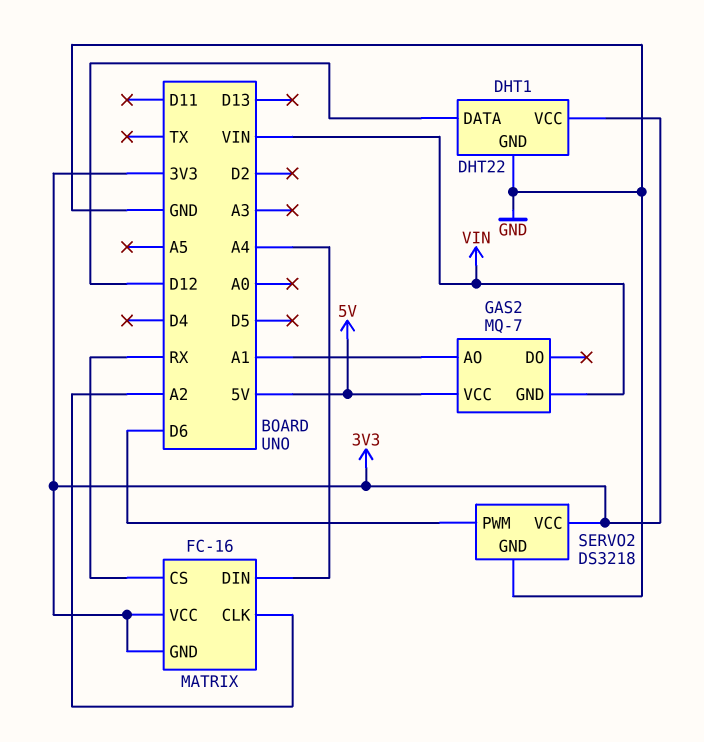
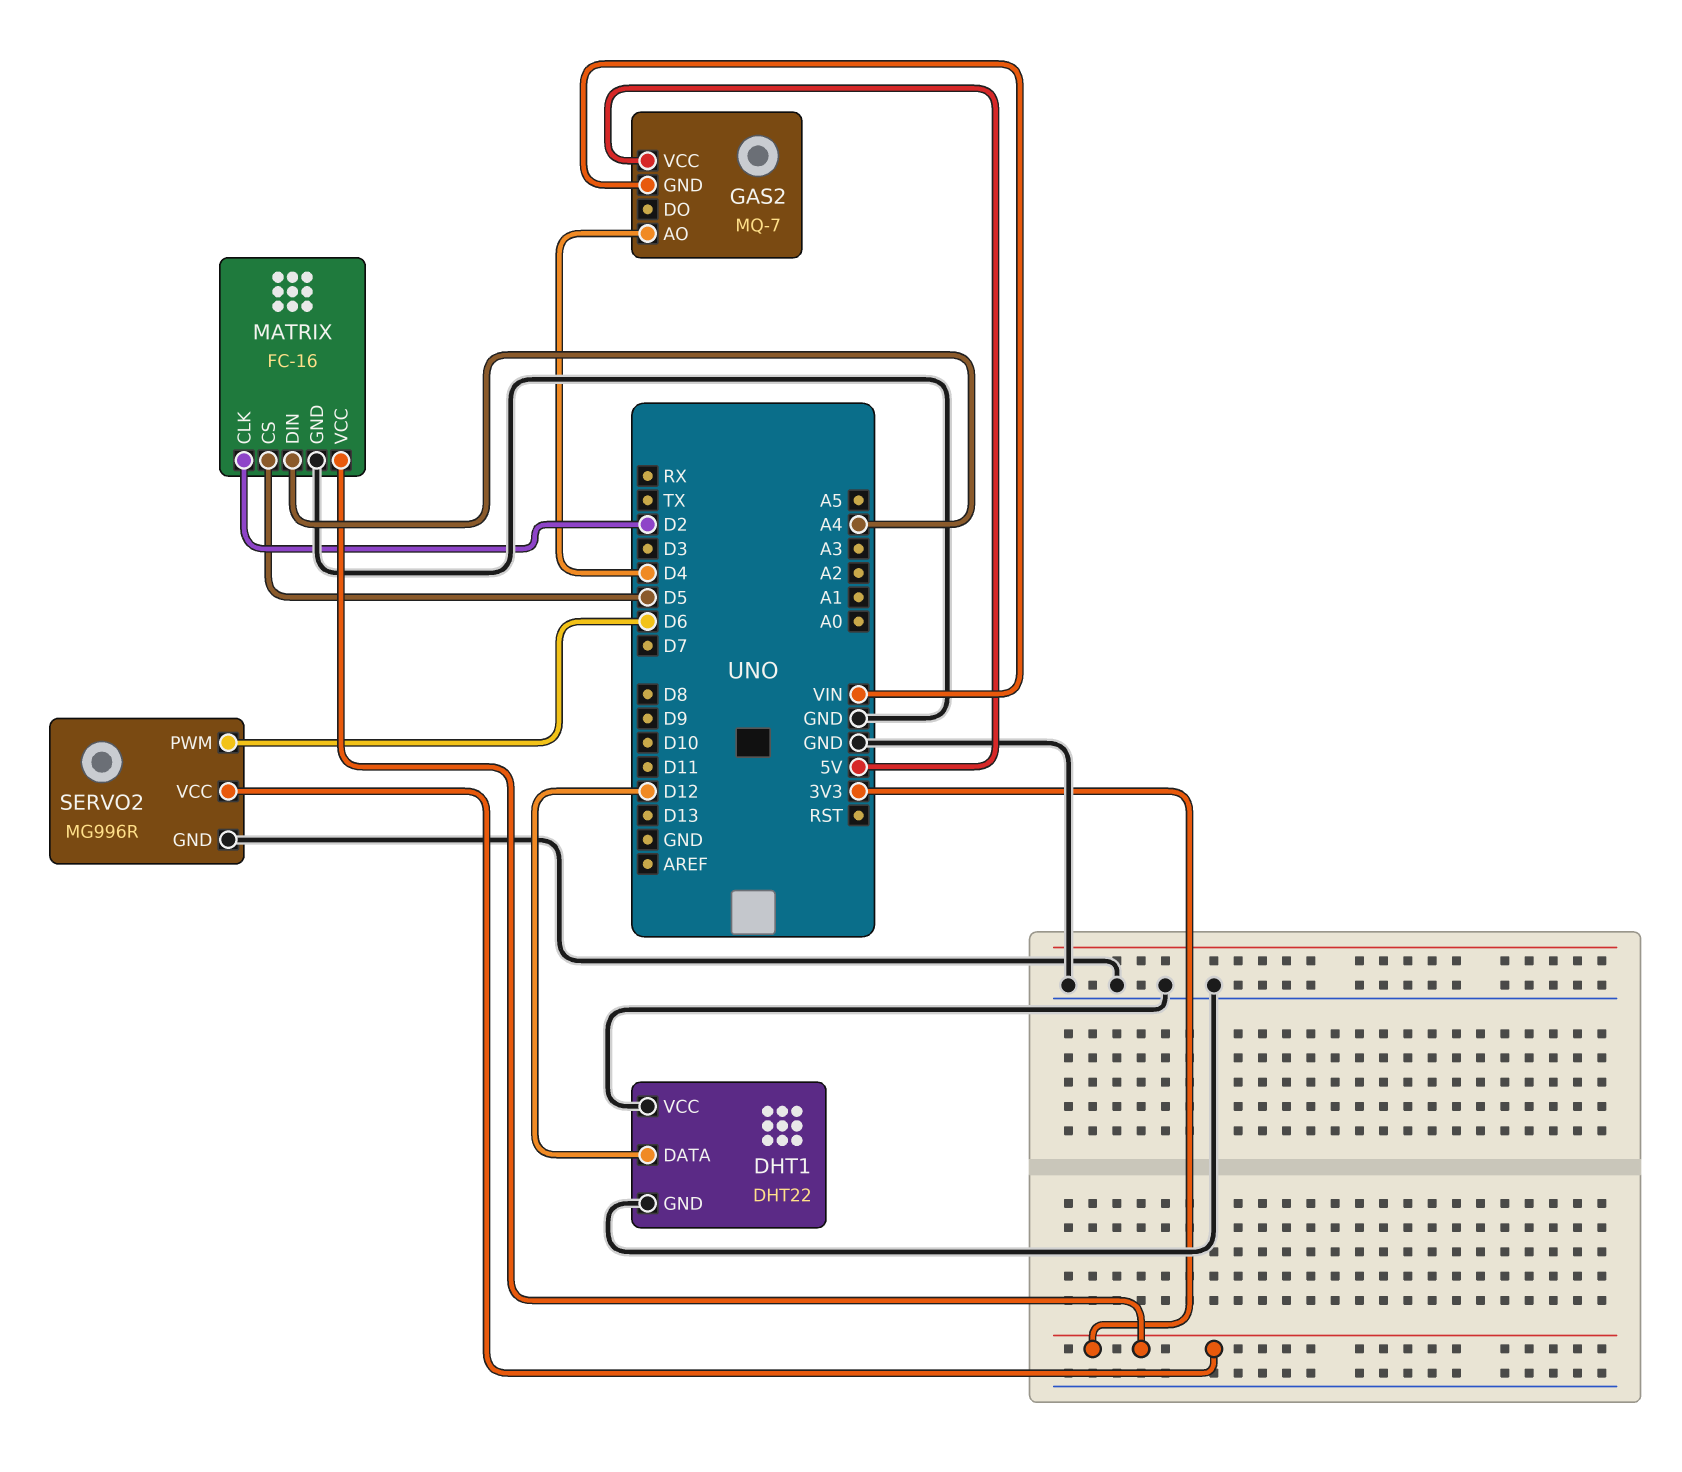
DHT1 pin VCC: 3V3 -> GND
GAS2 pin AO: A1 -> D4
MATRIX pin CLK: A2 -> D2
MATRIX pin CS: RX -> D5
MATRIX pin GND: 3V3 -> GND
SERVO2: DS3218 -> MG996R

